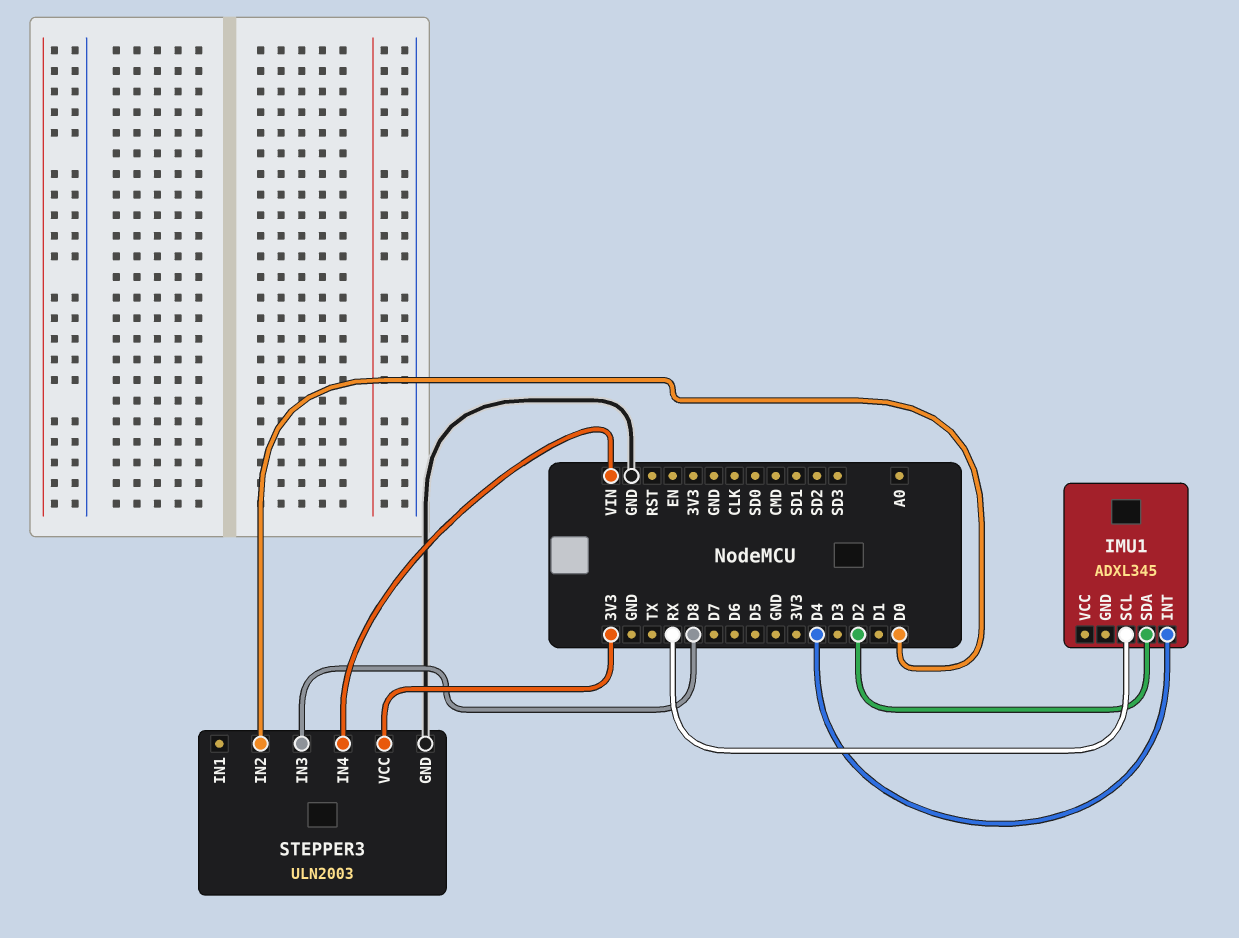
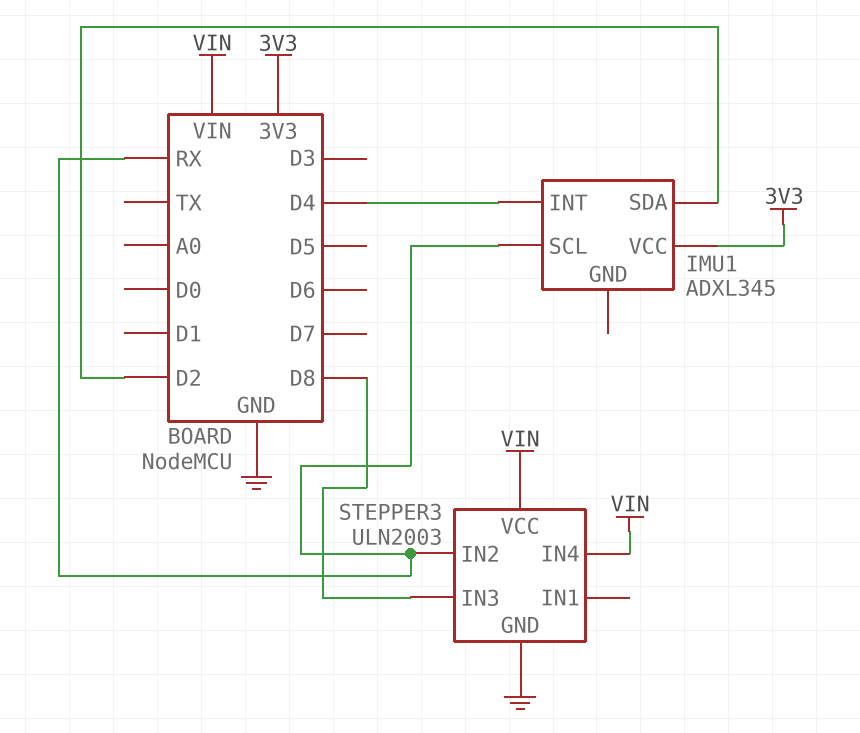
IMU1 pin VCC: none -> 3V3
STEPPER3 pin IN2: D0 -> RX
STEPPER3 pin VCC: 3V3 -> VIN

